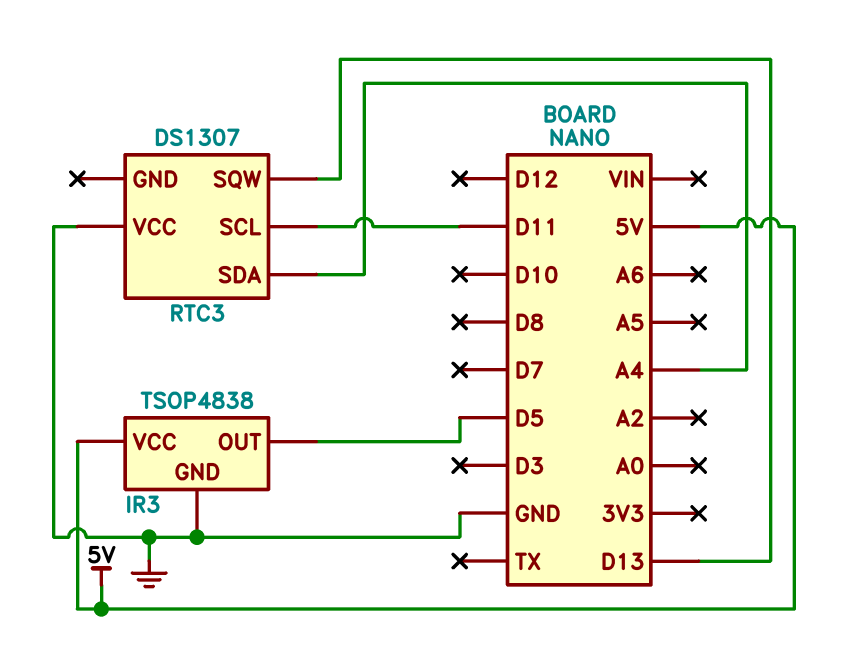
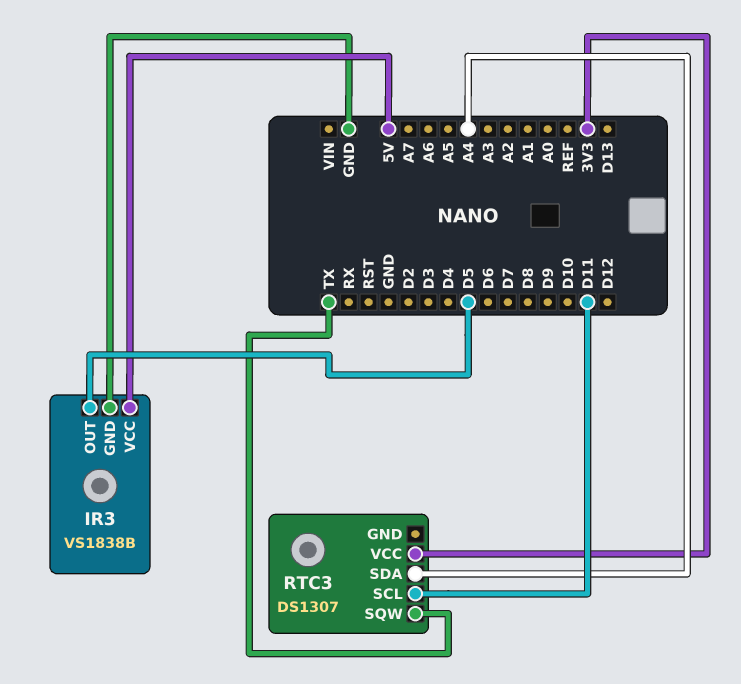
IR3: TSOP4838 -> VS1838B
RTC3 pin SQW: D13 -> TX
RTC3 pin VCC: GND -> 3V3

